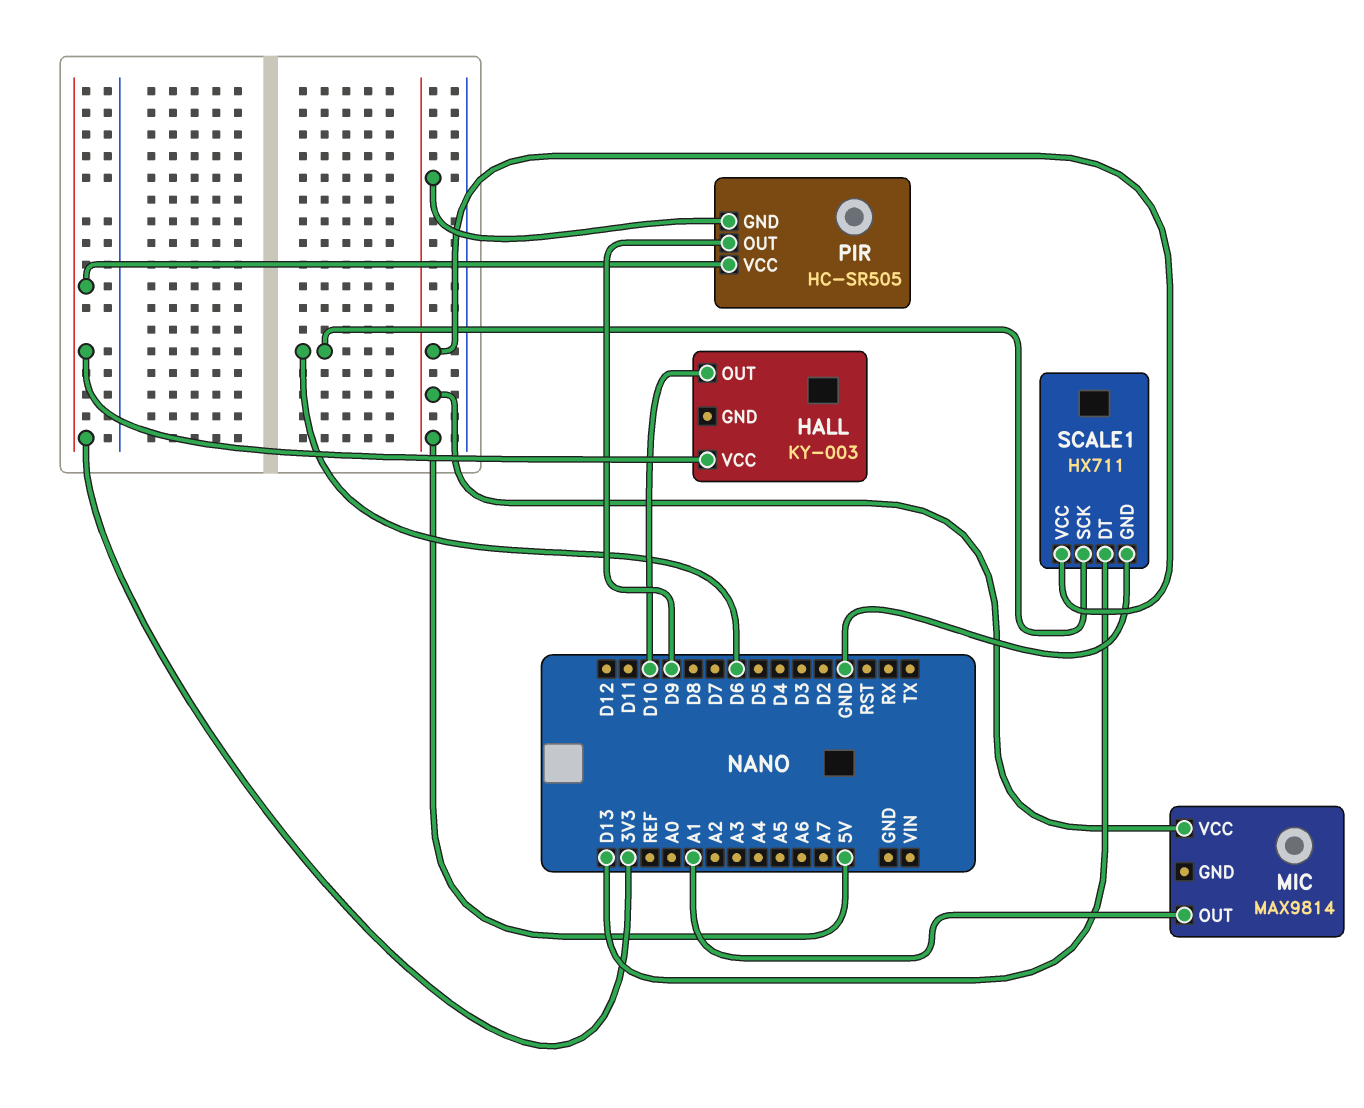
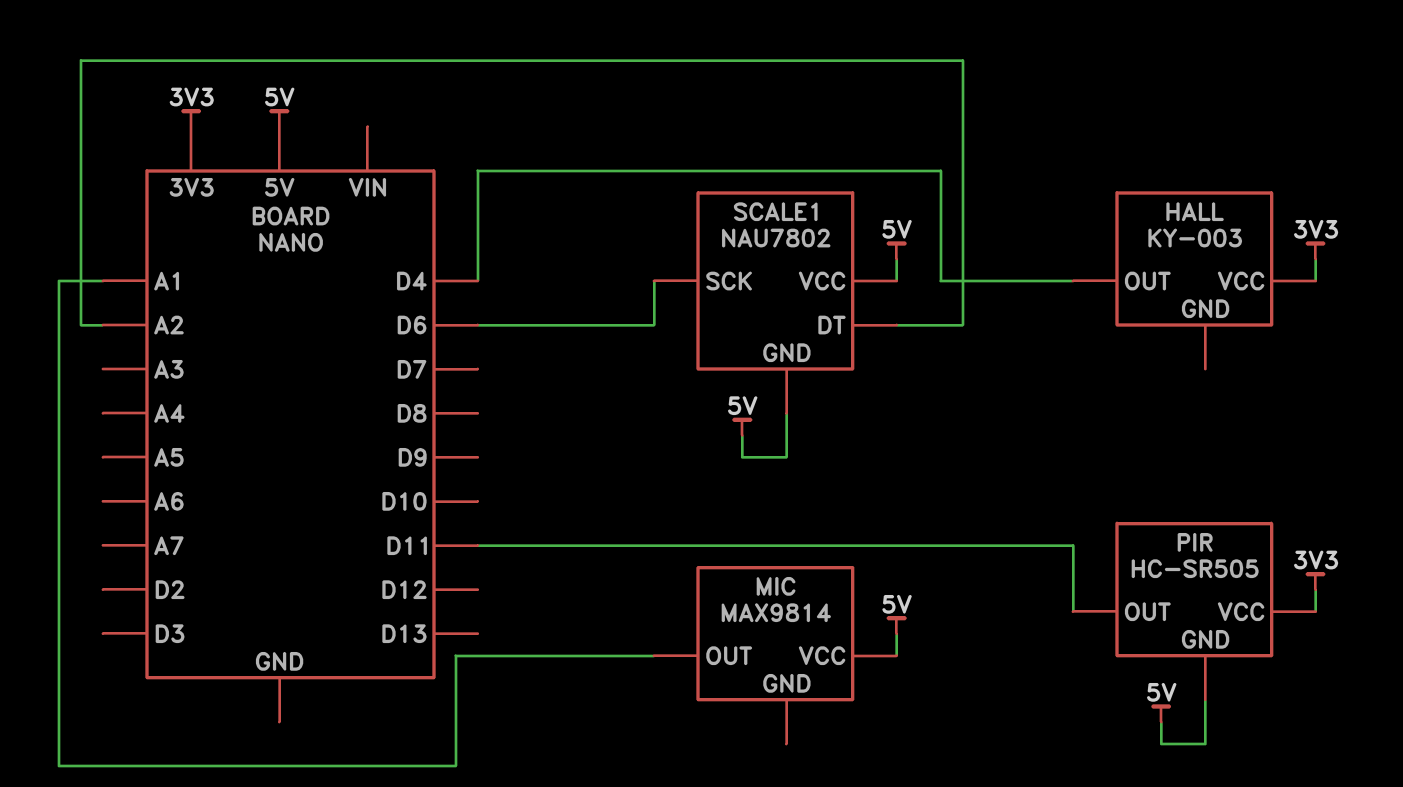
HALL pin OUT: D10 -> D4
PIR pin OUT: D9 -> D11
SCALE1: HX711 -> NAU7802
SCALE1 pin DT: D13 -> A2
SCALE1 pin GND: GND -> 5V

